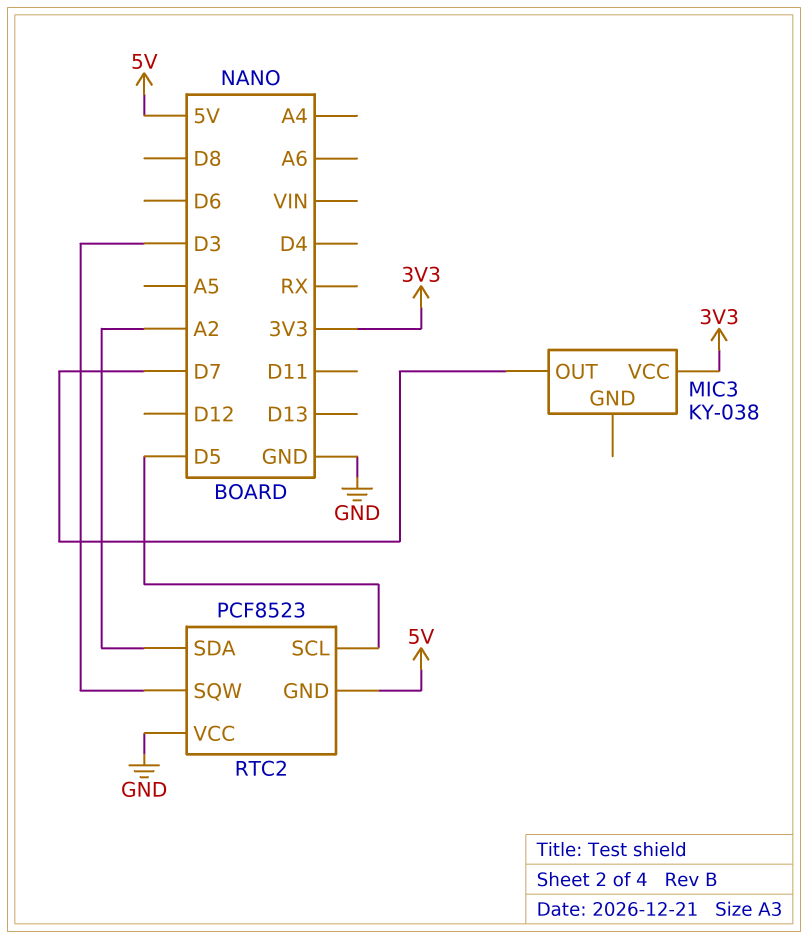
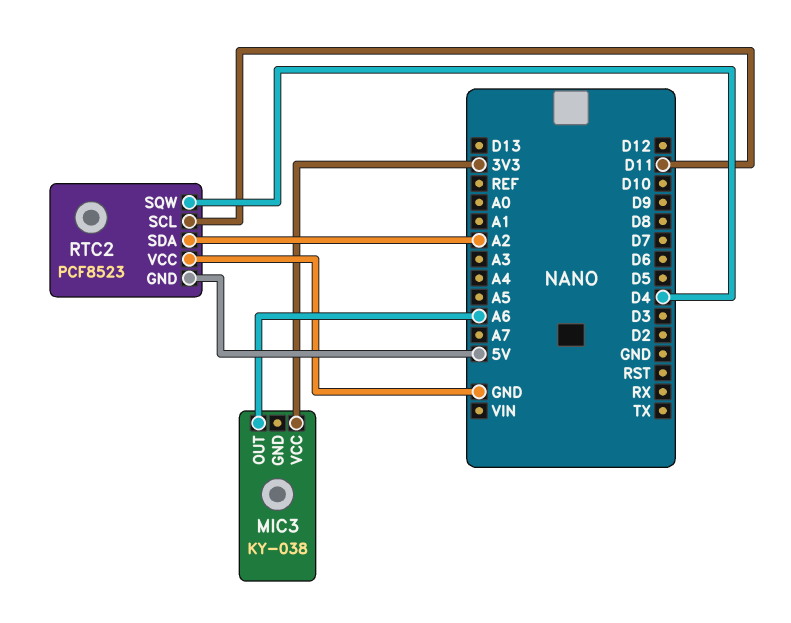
MIC3 pin OUT: D7 -> A6
RTC2 pin SCL: D5 -> D11
RTC2 pin SQW: D3 -> D4

